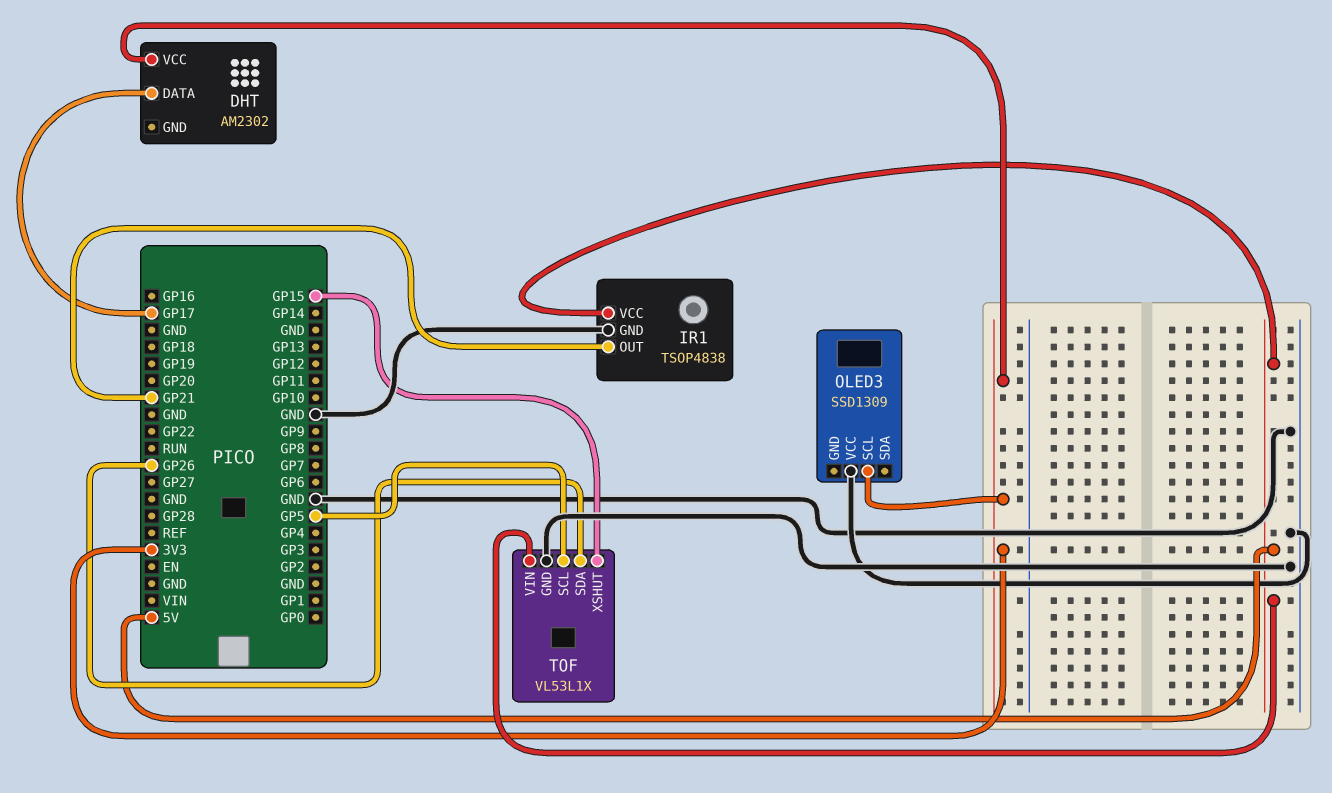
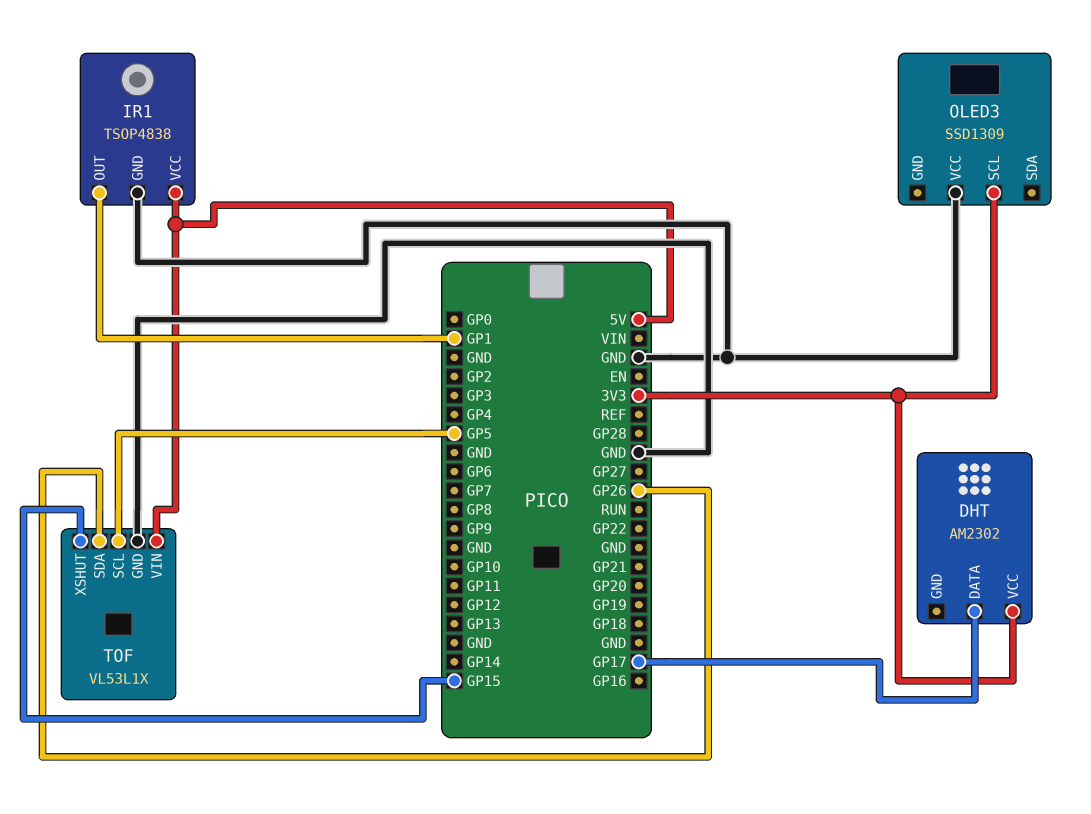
IR1 pin OUT: GP21 -> GP1

